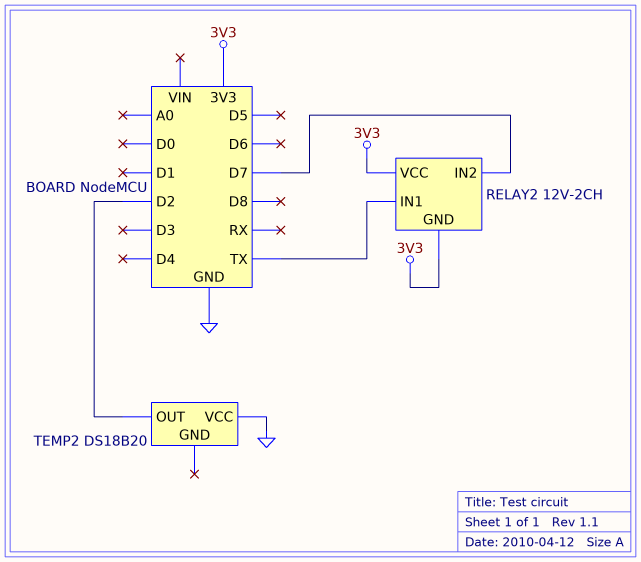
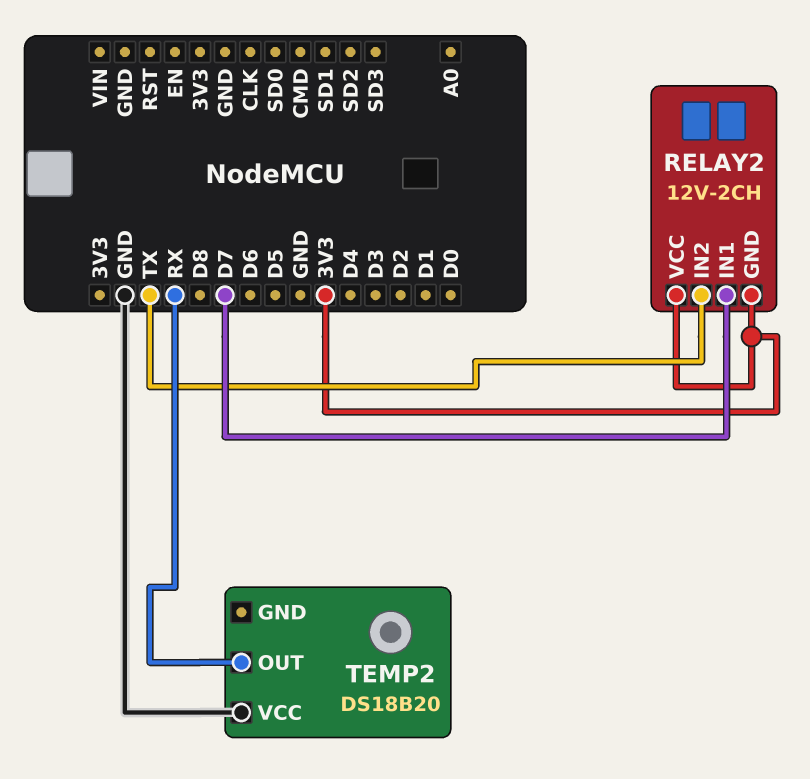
RELAY2 pin IN1: TX -> D7
RELAY2 pin IN2: D7 -> TX
TEMP2 pin OUT: D2 -> RX

